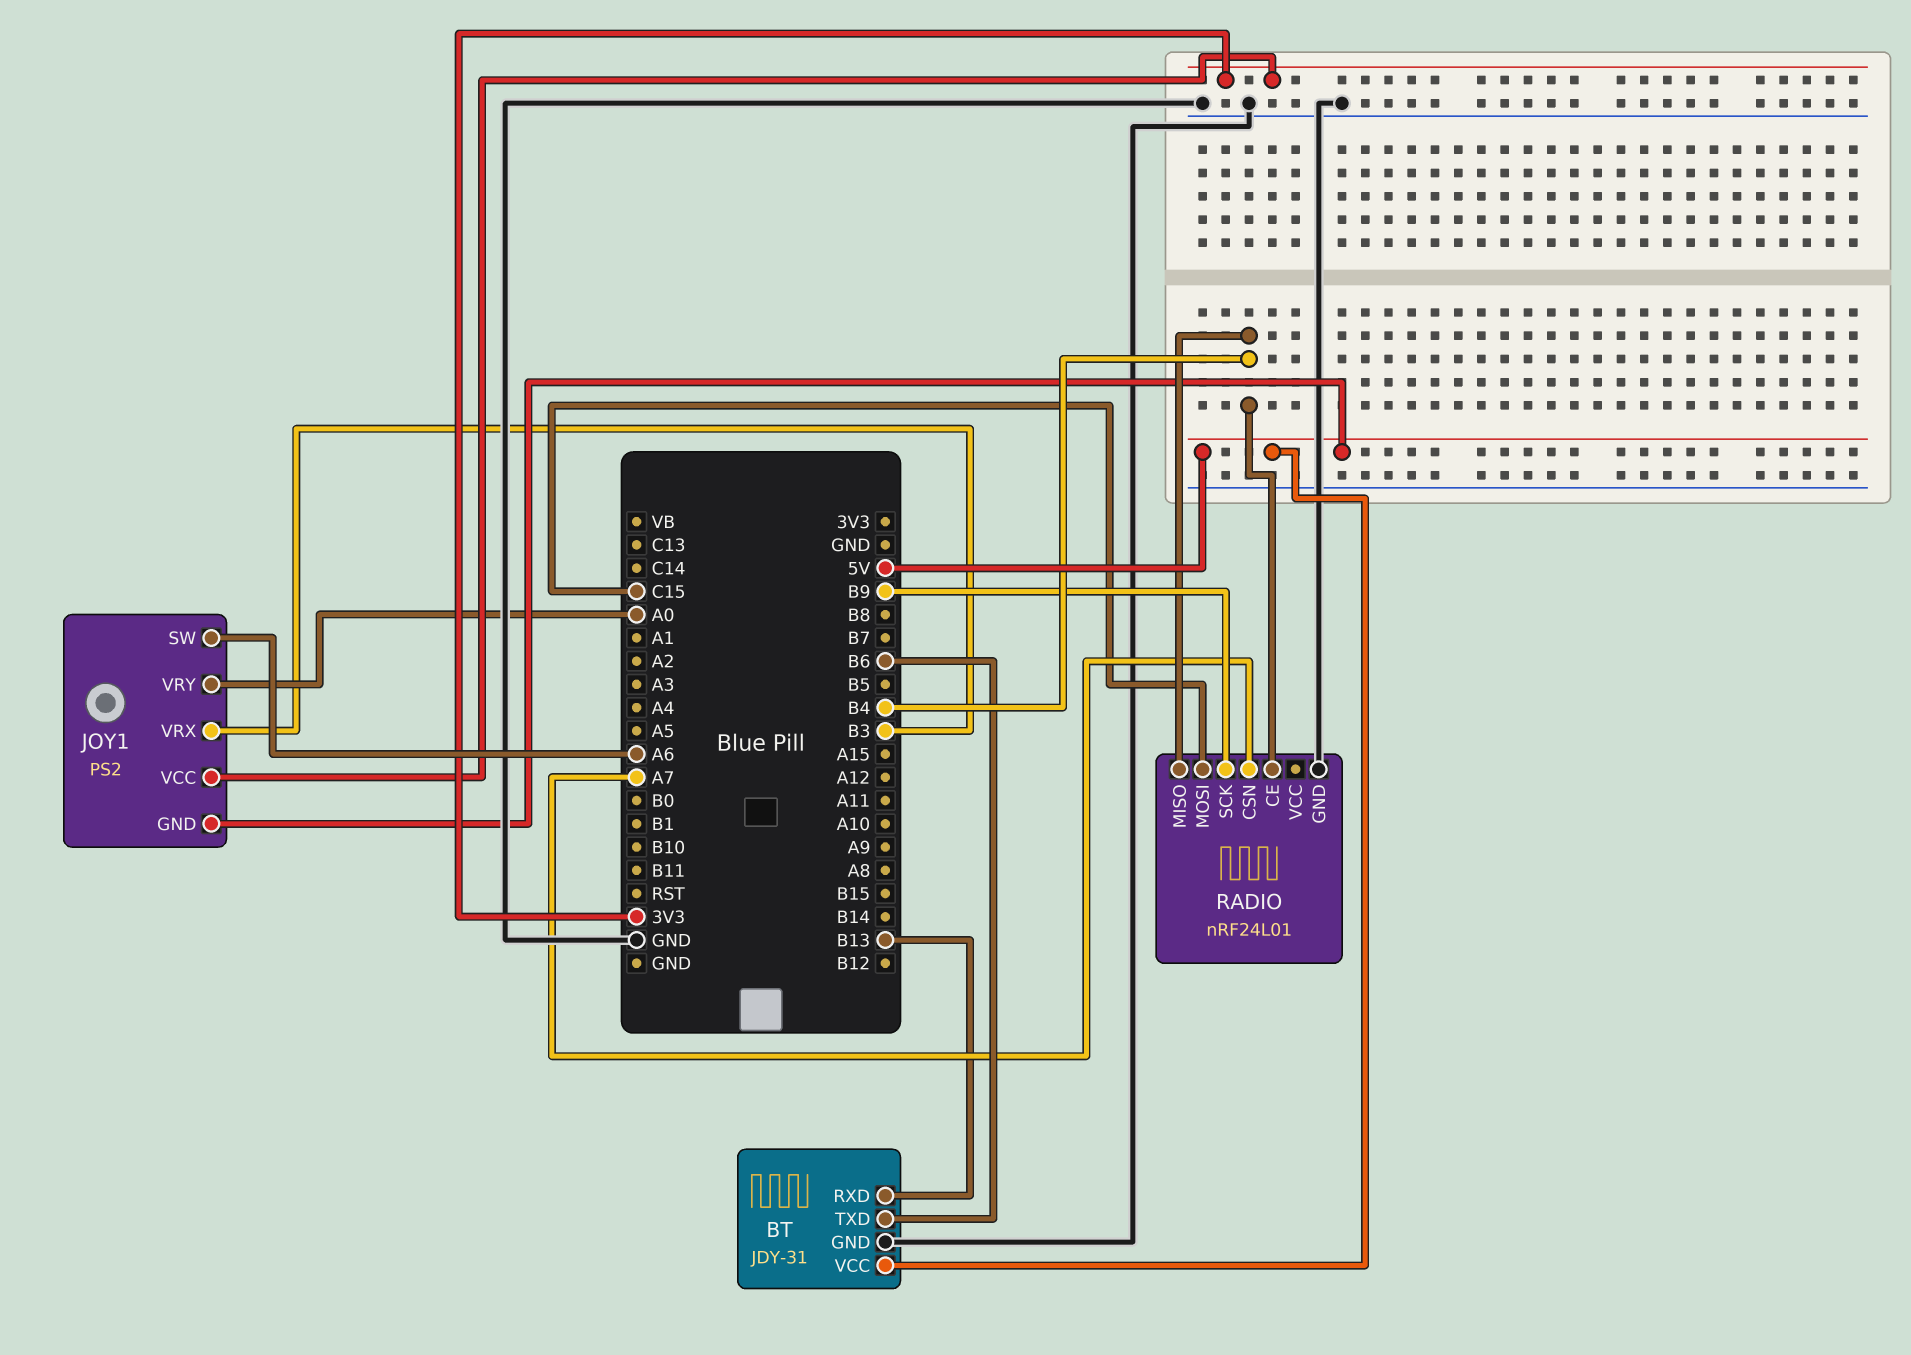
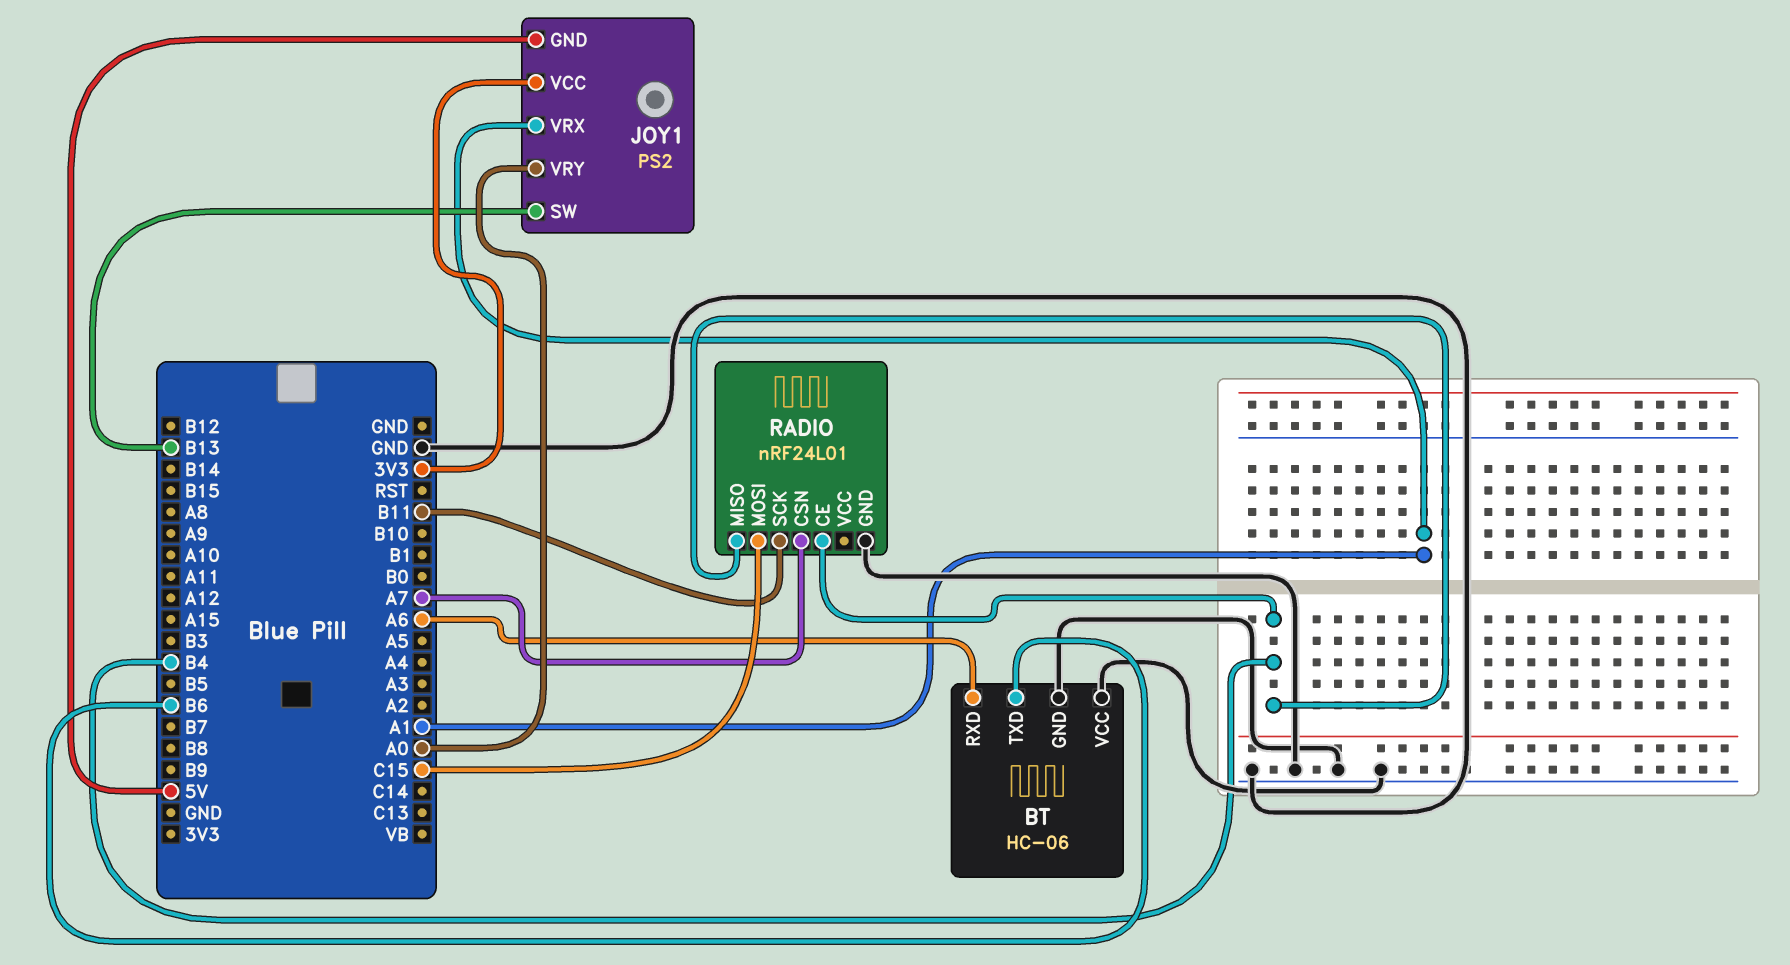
BT: JDY-31 -> HC-06
BT pin RXD: B13 -> A6
BT pin VCC: 5V -> GND
JOY1 pin SW: A6 -> B13
JOY1 pin VRX: B3 -> A1
RADIO pin SCK: B9 -> B11

